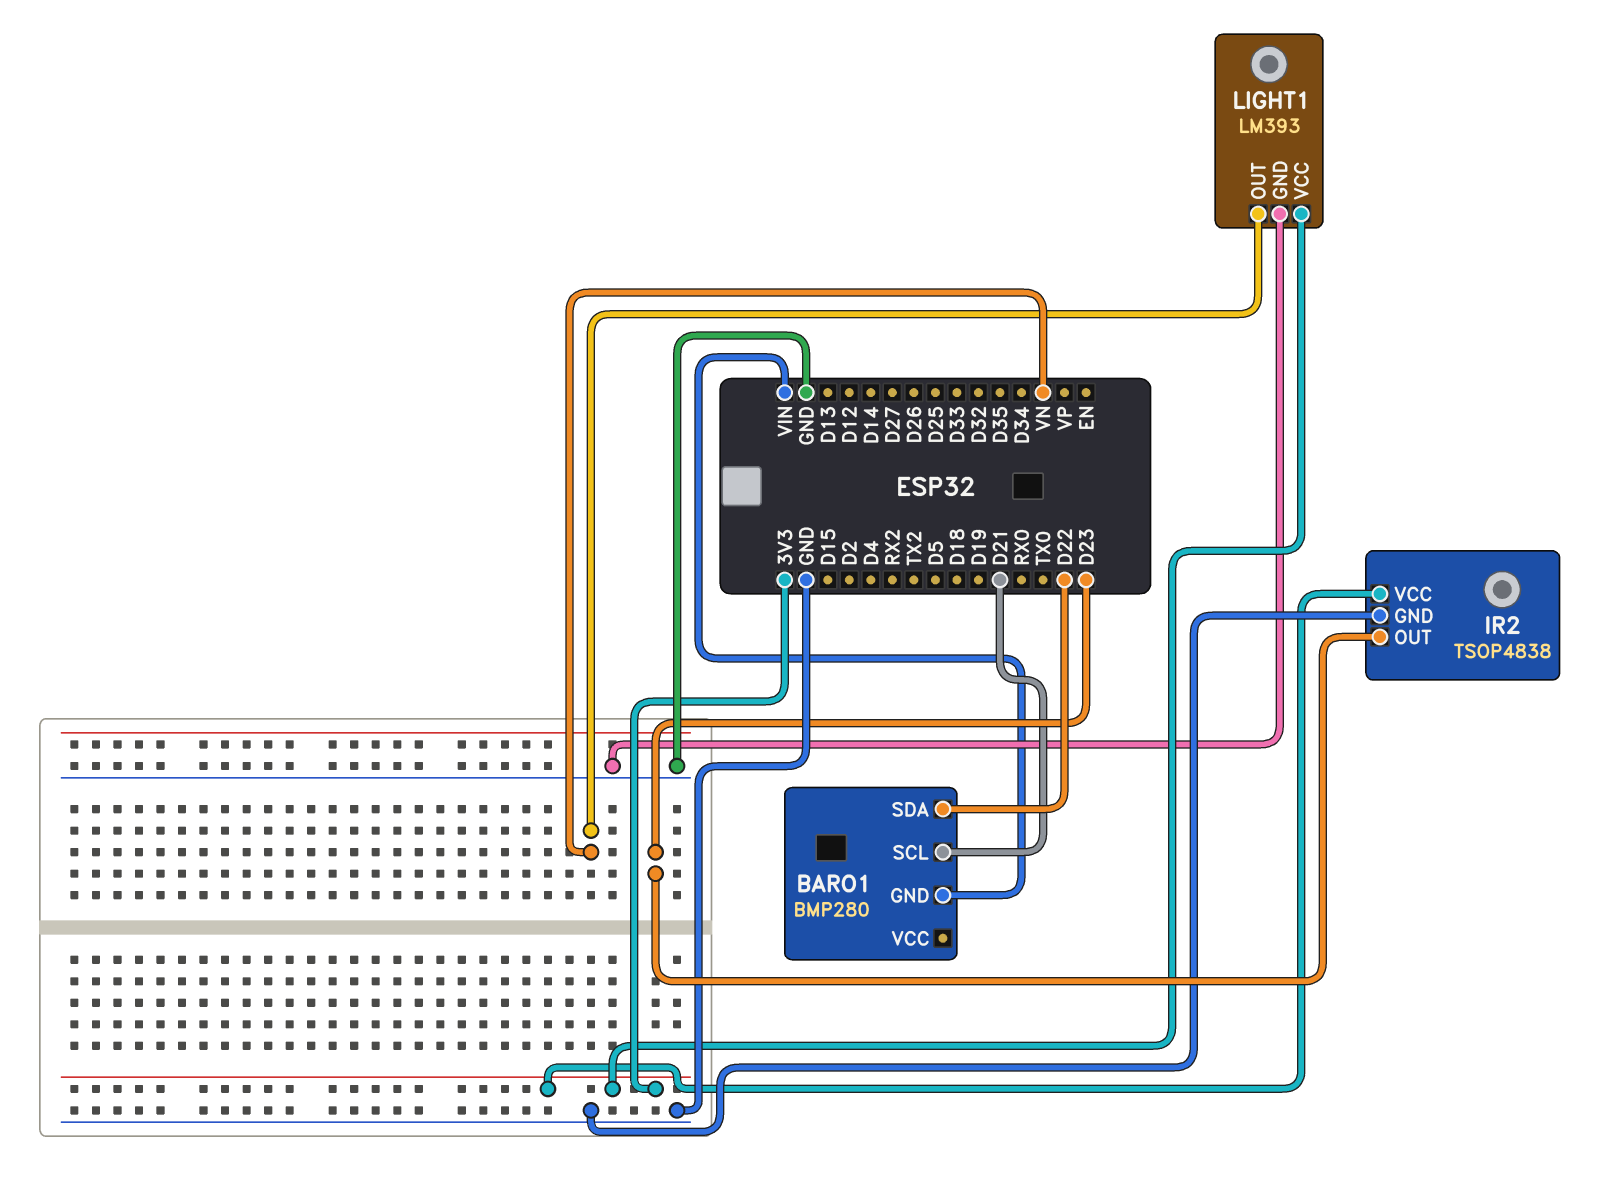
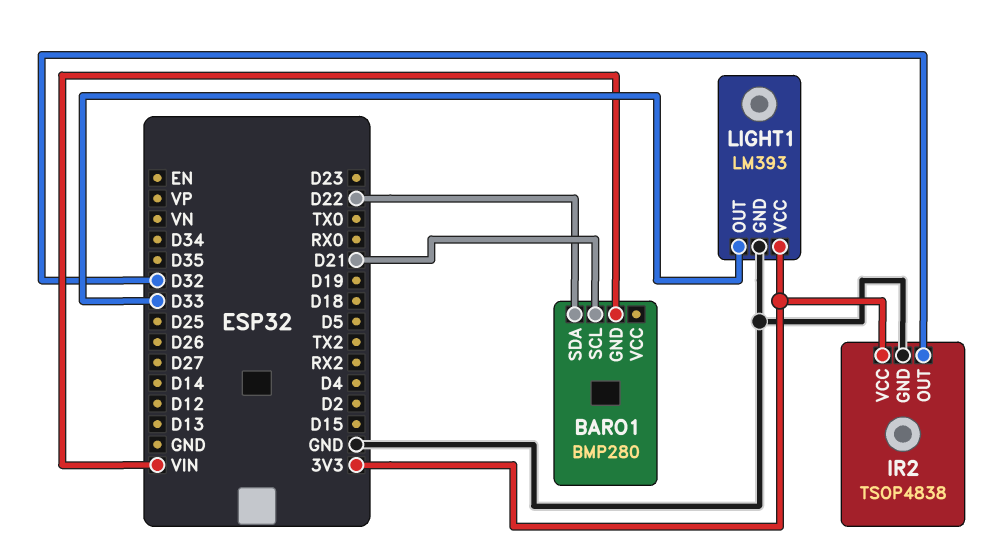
IR2 pin OUT: D23 -> D32
LIGHT1 pin OUT: VN -> D33

